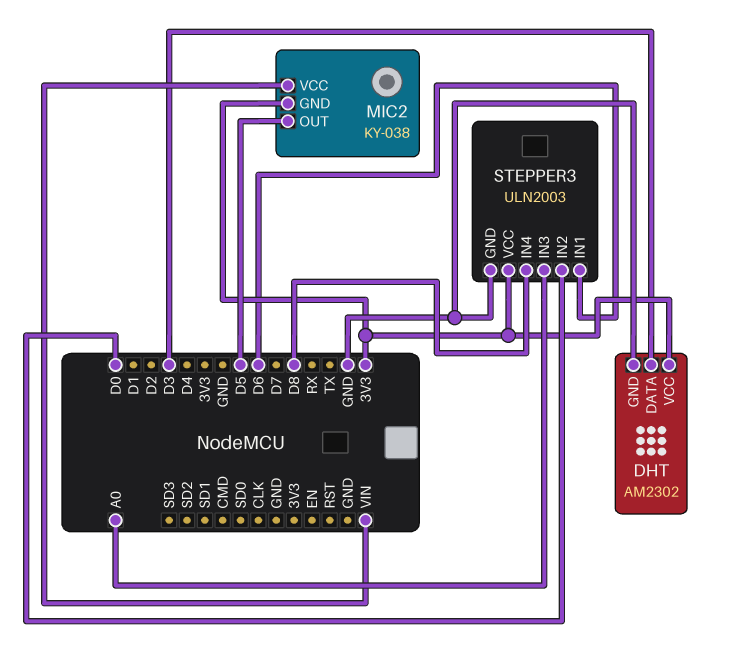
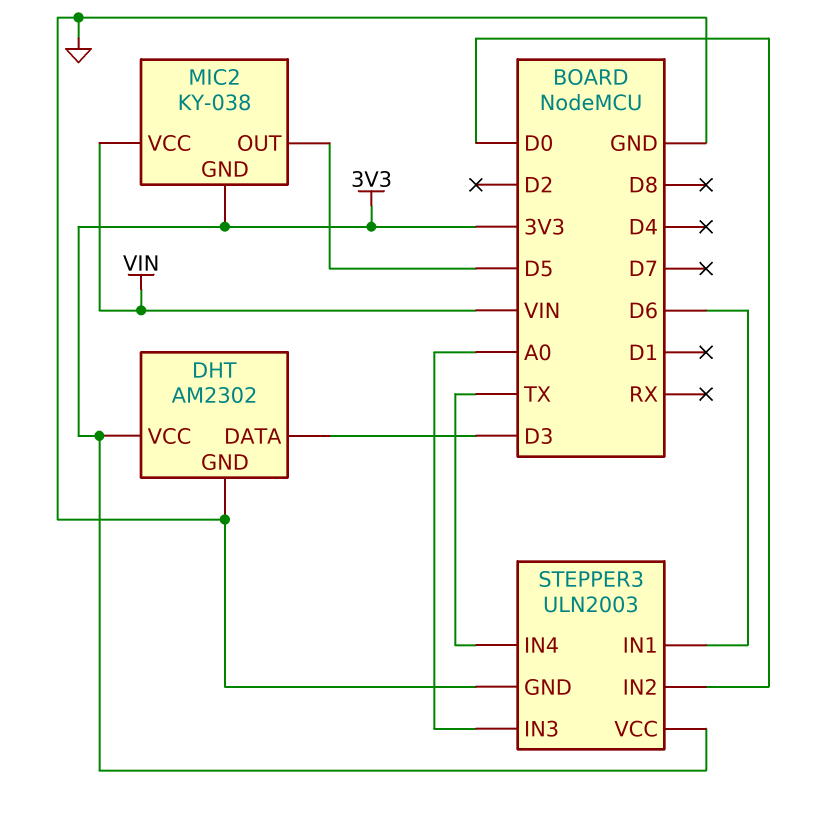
STEPPER3 pin IN4: D8 -> TX

